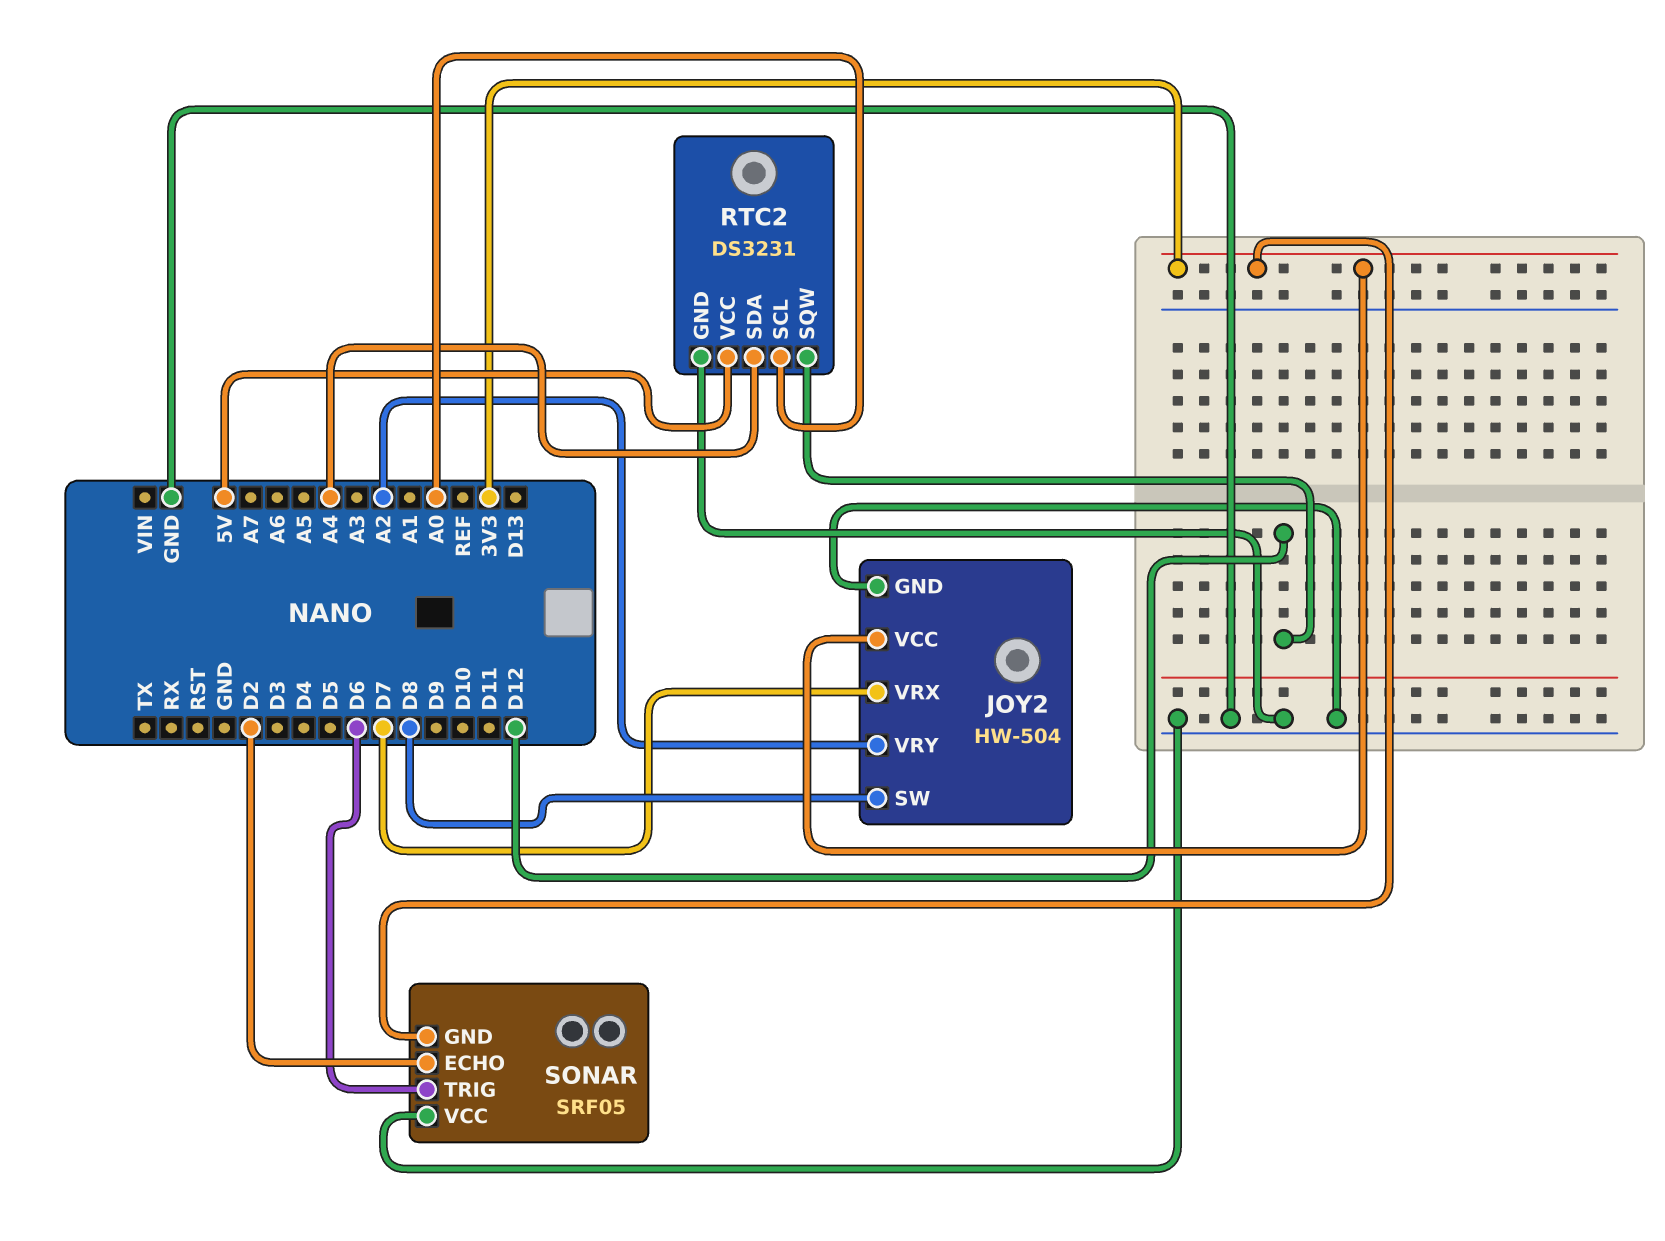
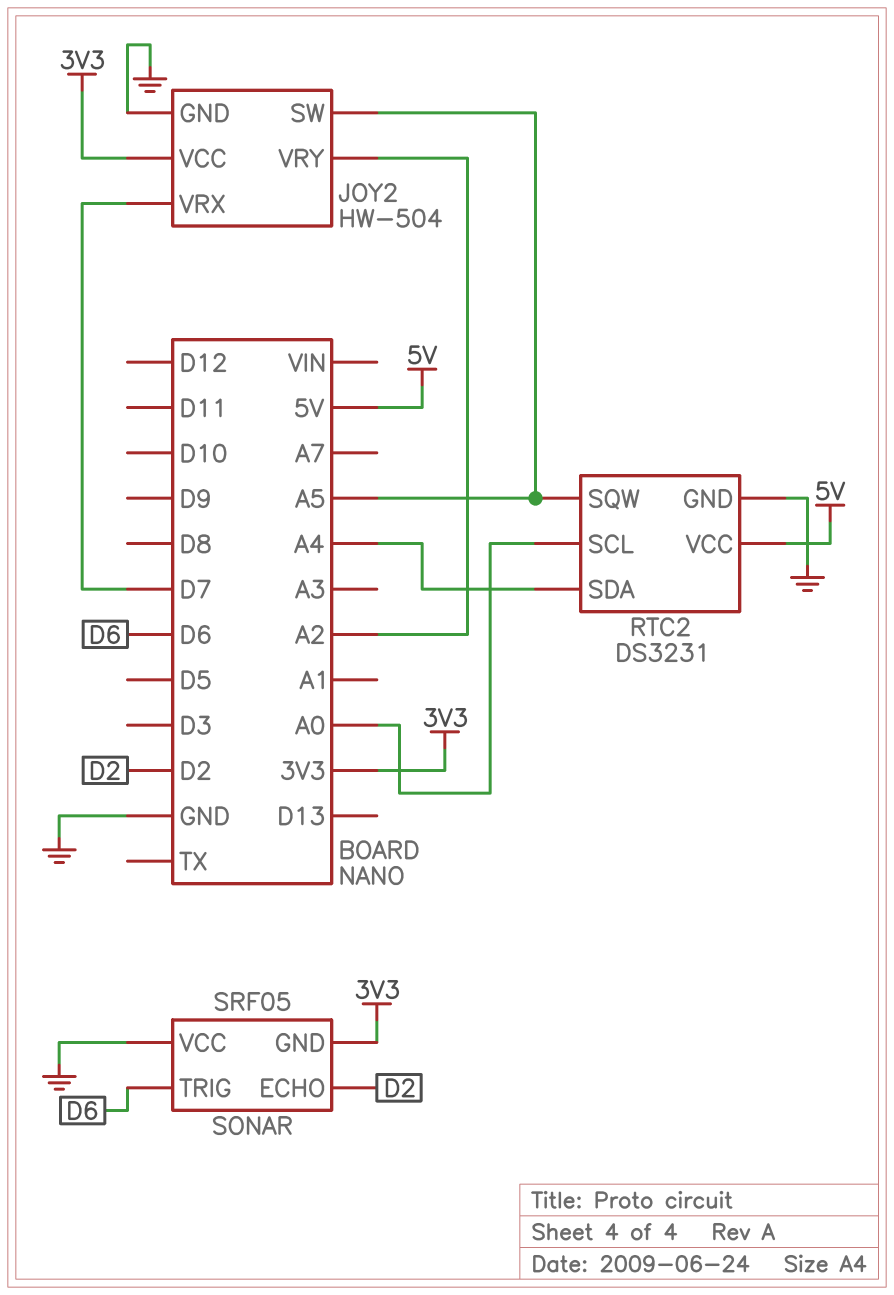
JOY2 pin SW: D8 -> A5
RTC2 pin SQW: D12 -> A5

